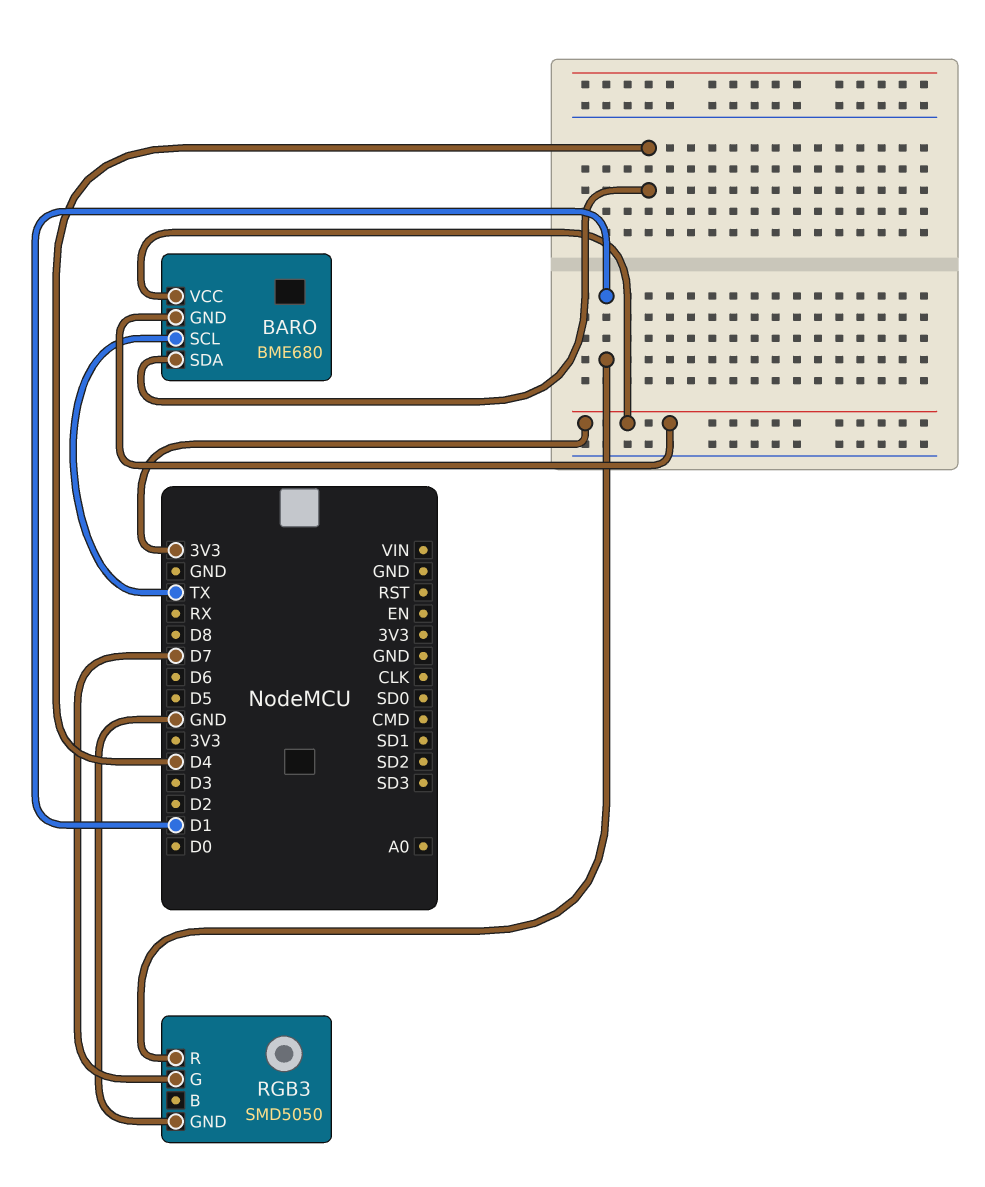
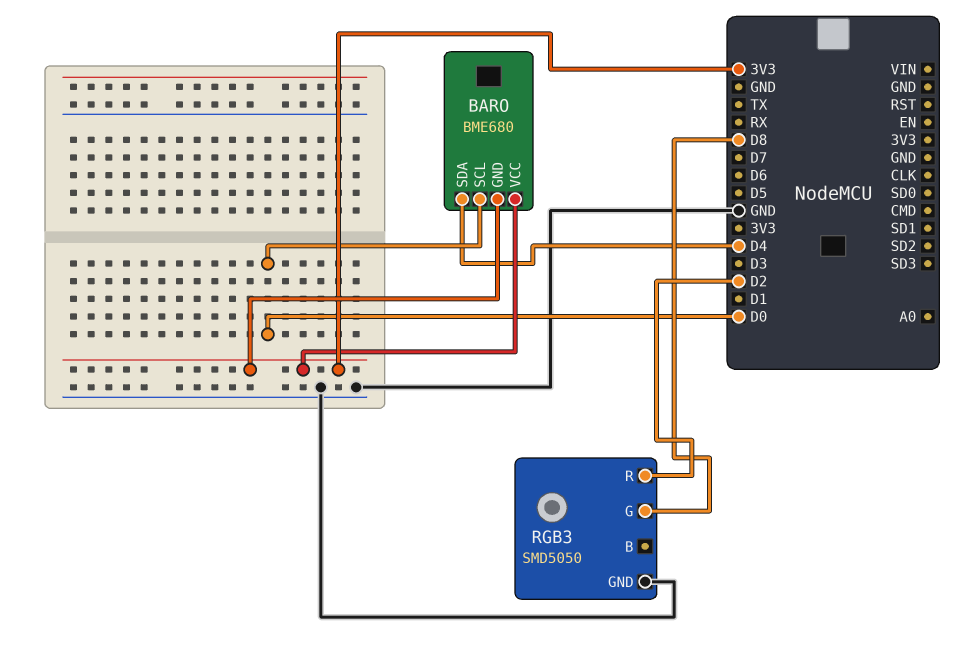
BARO pin SCL: TX -> D0
RGB3 pin G: D7 -> D8
RGB3 pin R: D1 -> D2

